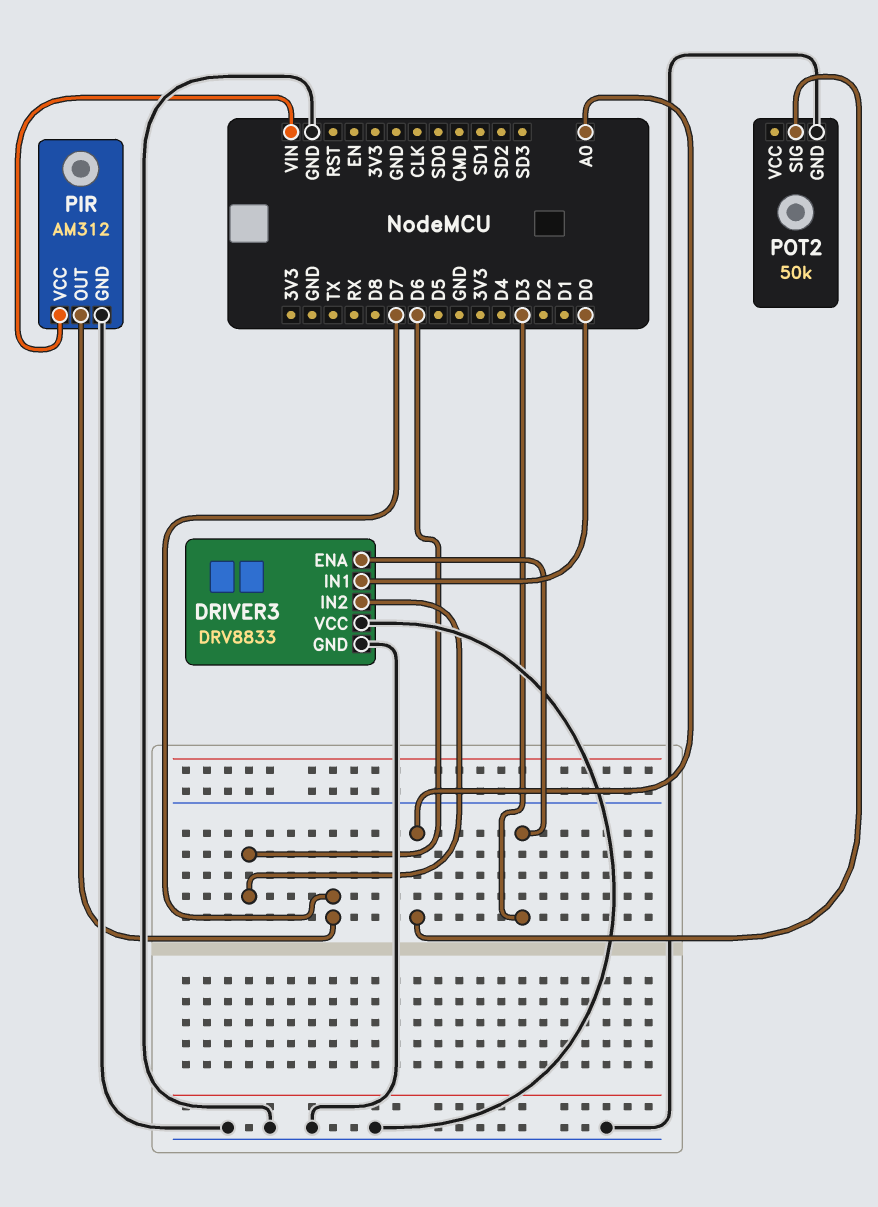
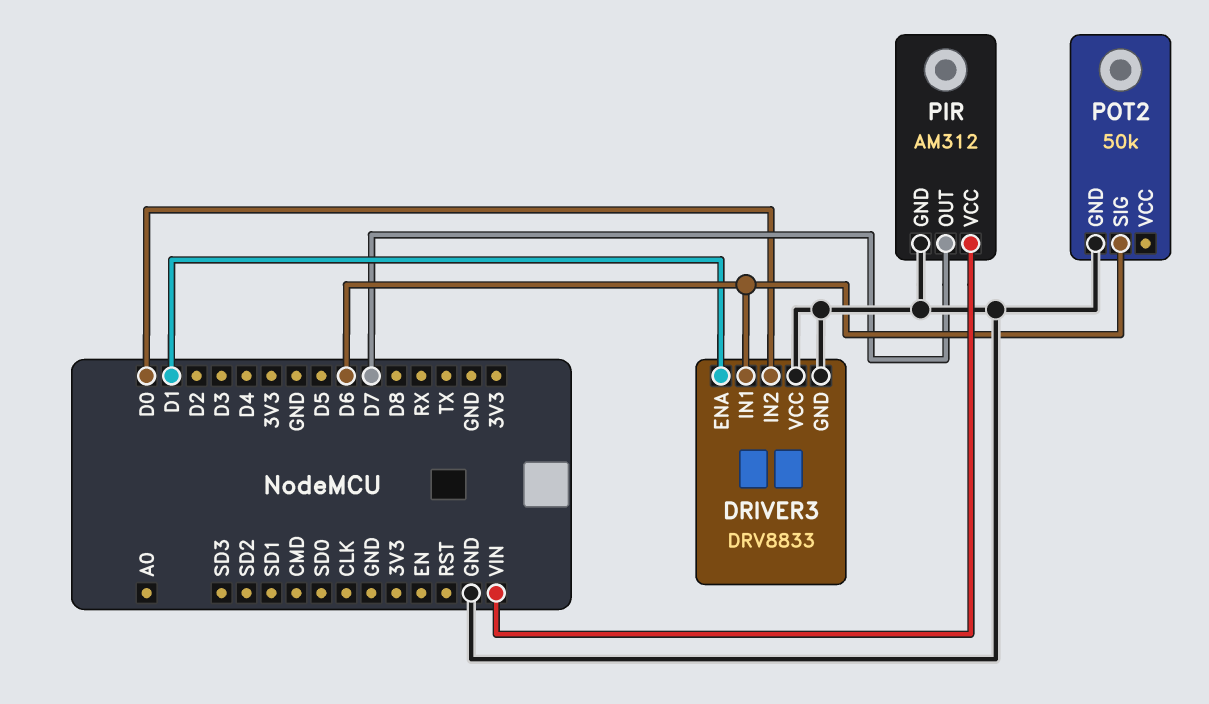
DRIVER3 pin ENA: D3 -> D1
DRIVER3 pin IN1: D0 -> D6
DRIVER3 pin IN2: D6 -> D0
POT2 pin SIG: A0 -> D6

